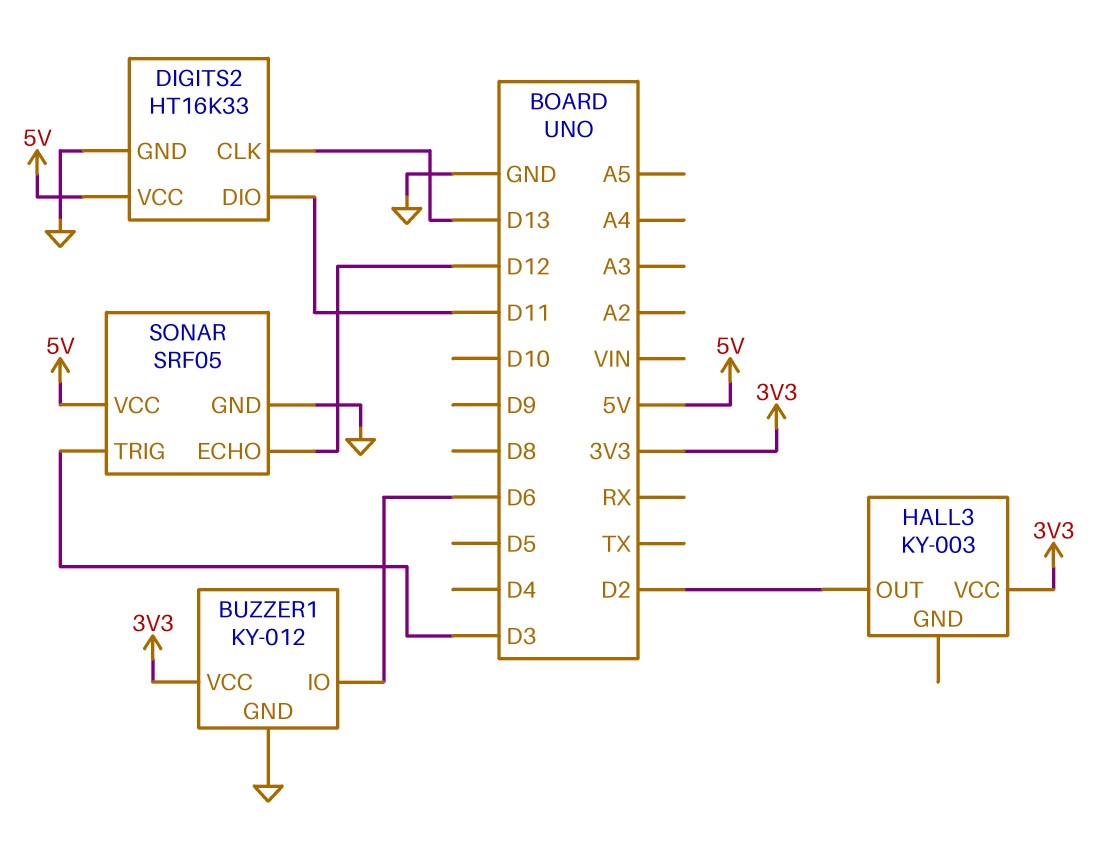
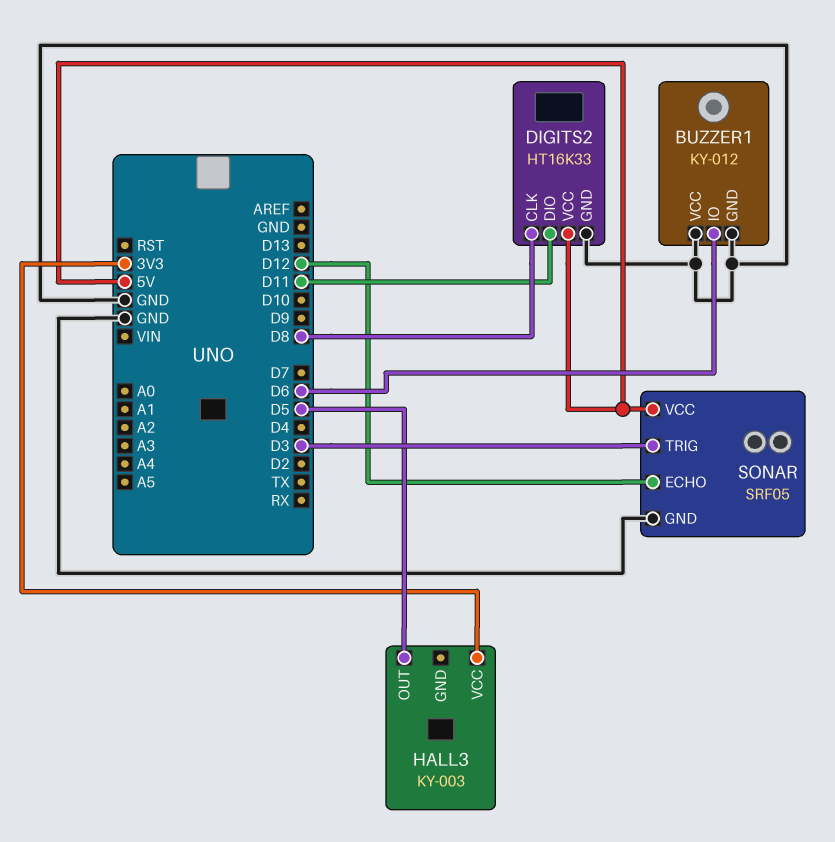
BUZZER1 pin VCC: 3V3 -> GND
DIGITS2 pin CLK: D13 -> D8
HALL3 pin OUT: D2 -> D5

